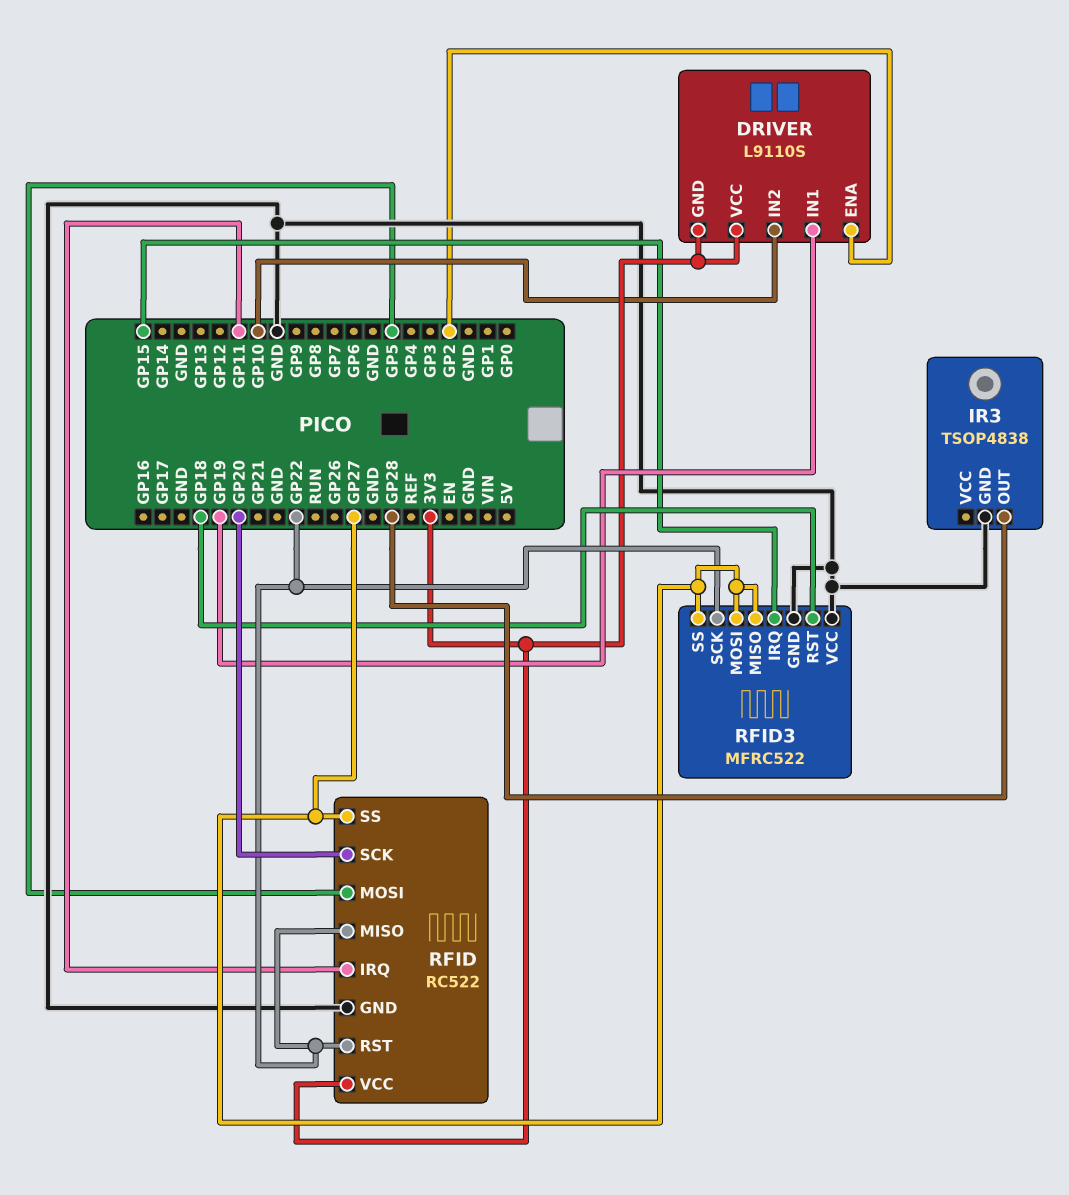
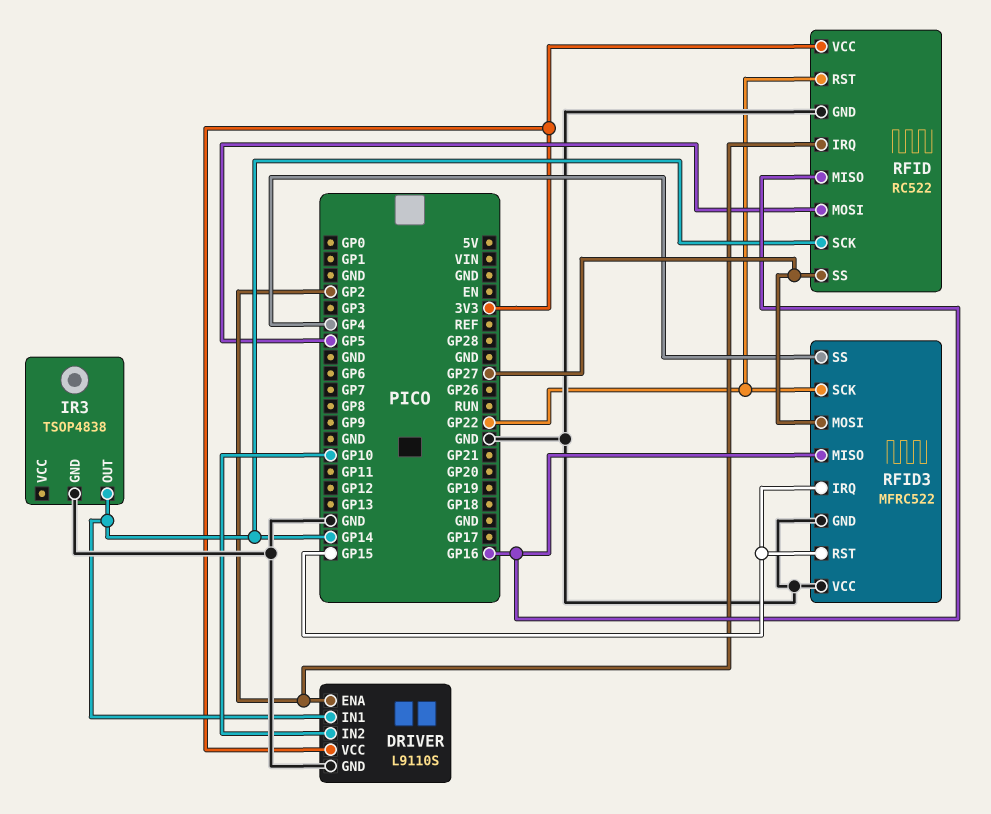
DRIVER pin GND: 3V3 -> GND
DRIVER pin IN1: GP19 -> GP14
IR3 pin OUT: GP28 -> GP14
RFID pin IRQ: GP11 -> GP2
RFID pin MISO: GP22 -> GP16
RFID pin SCK: GP20 -> GP14
RFID3 pin MISO: GP27 -> GP16
RFID3 pin RST: GP18 -> GP15
RFID3 pin SS: GP27 -> GP4

